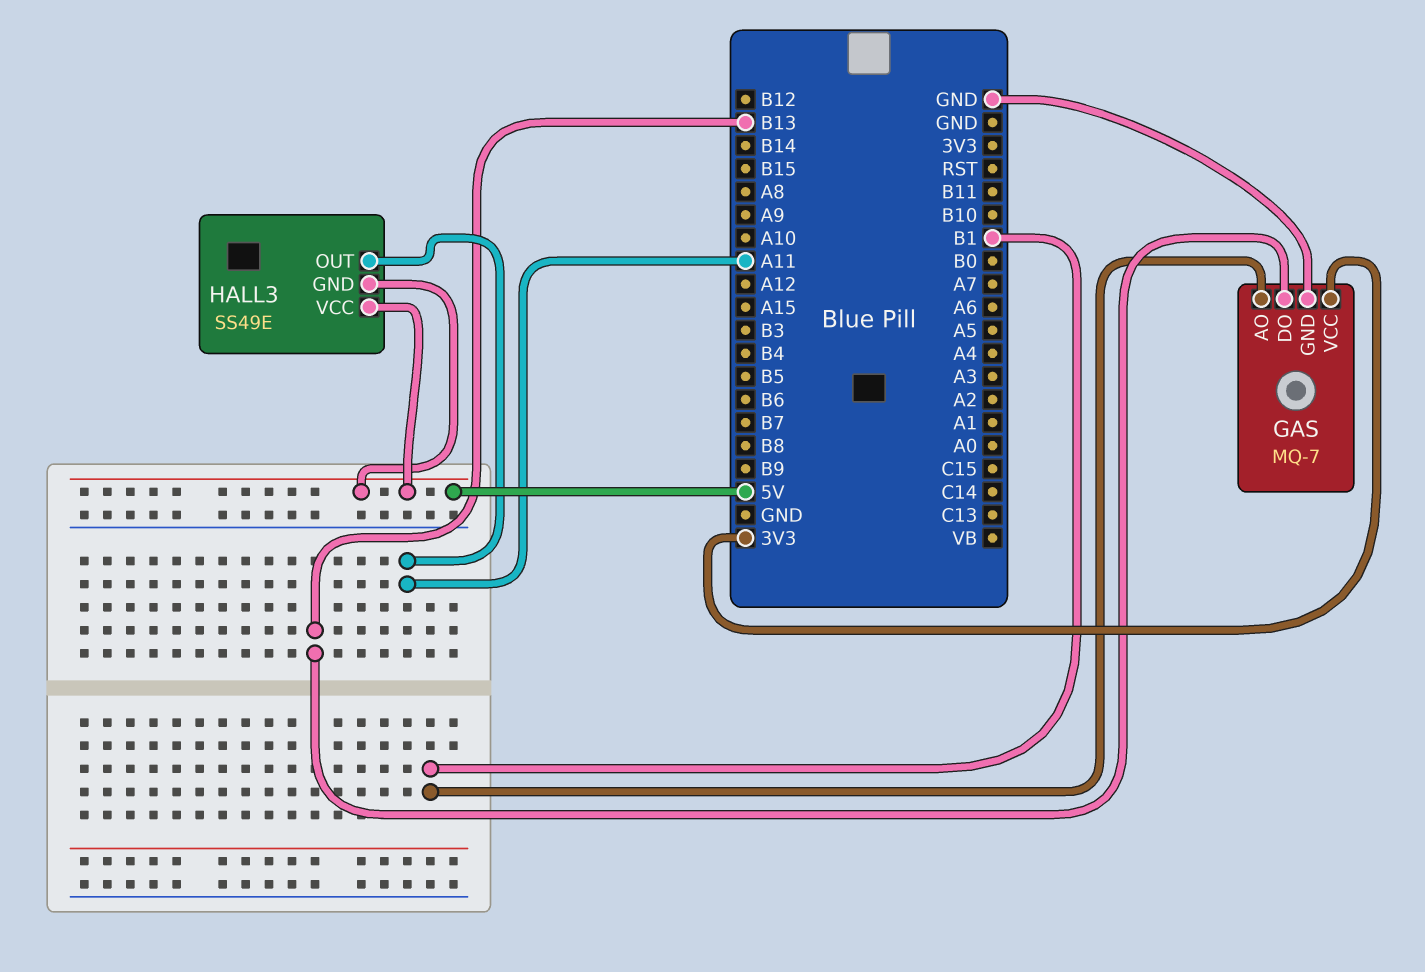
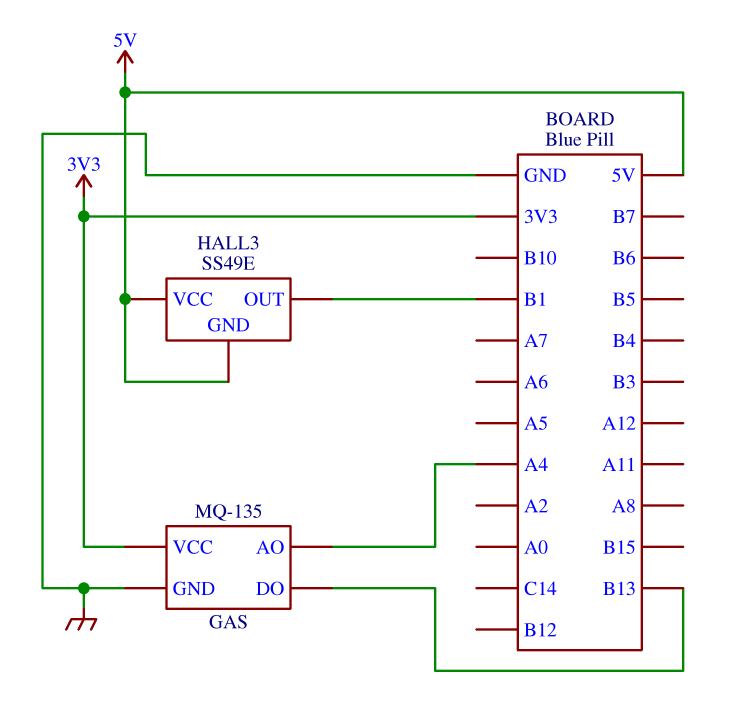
GAS: MQ-7 -> MQ-135
GAS pin AO: B1 -> A4
HALL3 pin OUT: A11 -> B1

